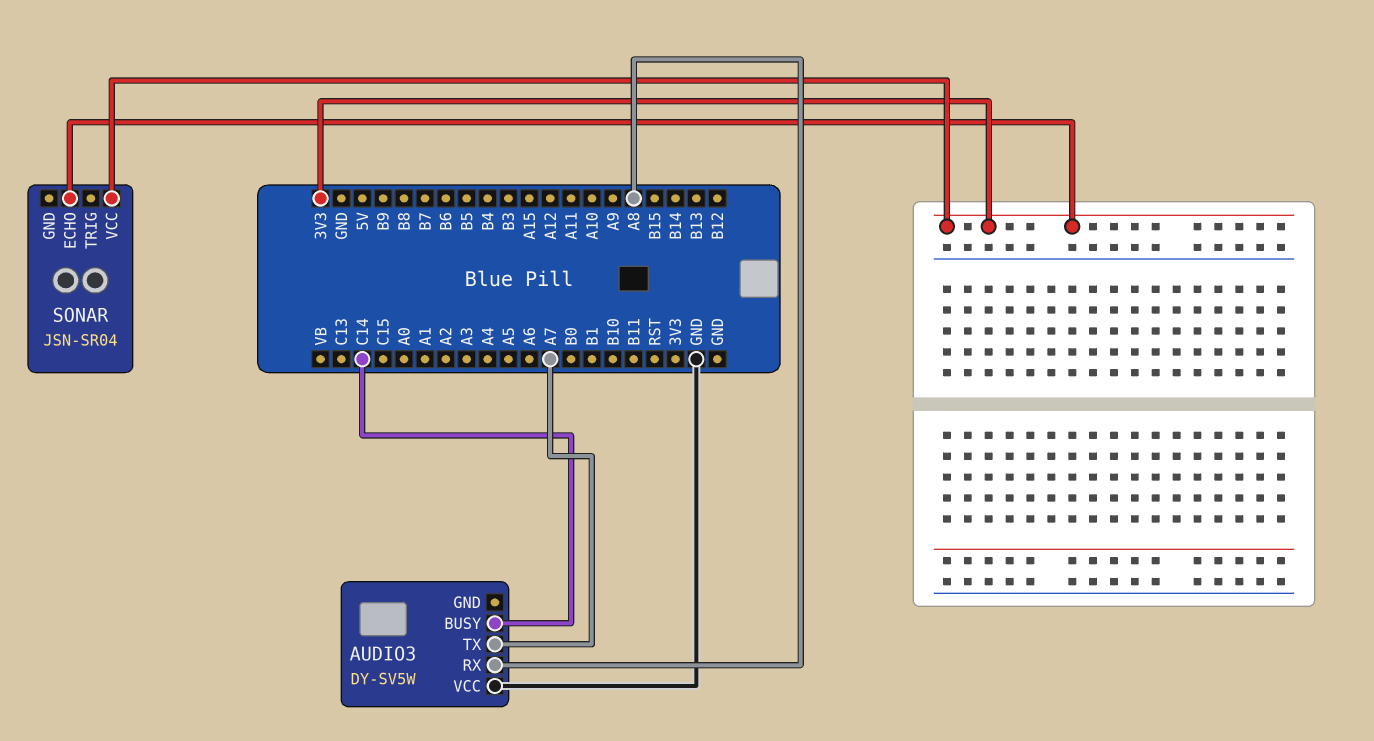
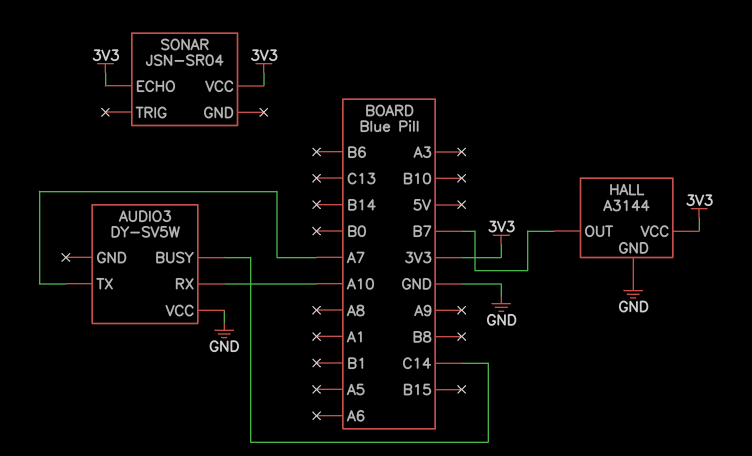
AUDIO3 pin RX: A8 -> A10
HALL: none -> A3144
HALL pin GND: none -> GND
HALL pin OUT: none -> B7
HALL pin VCC: none -> 3V3

